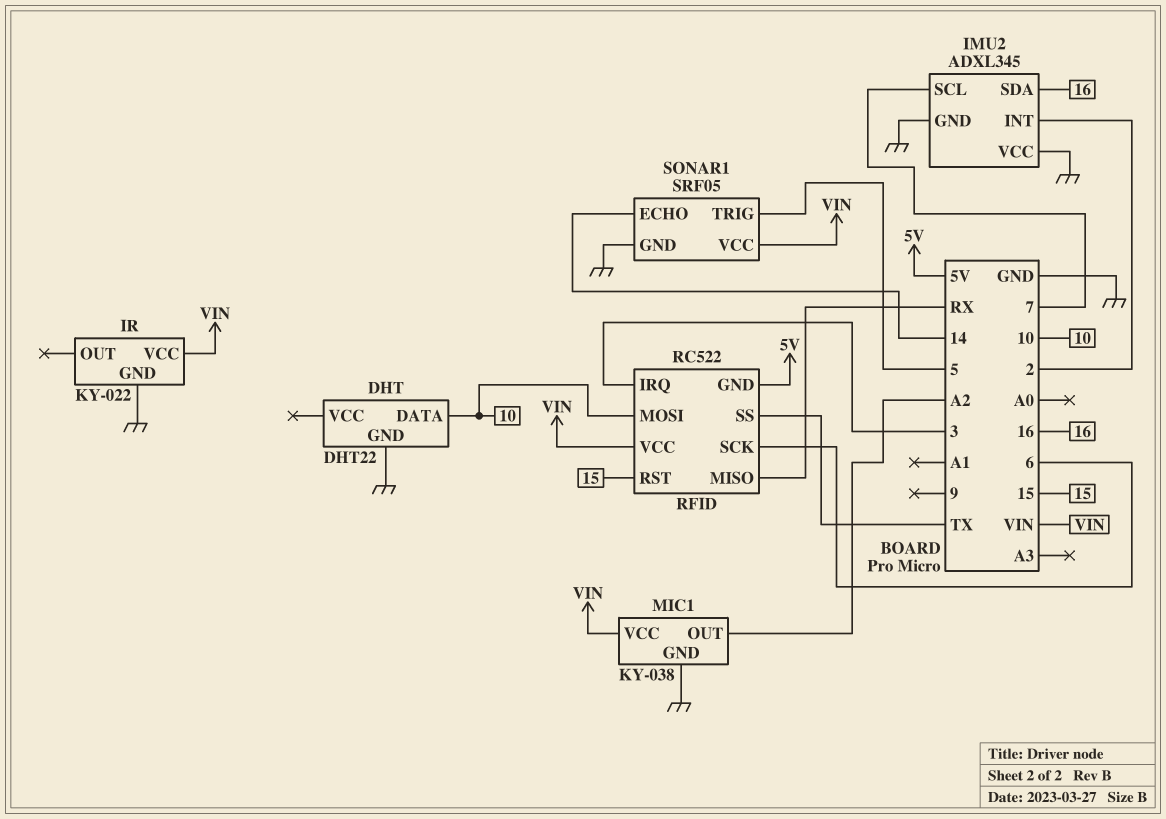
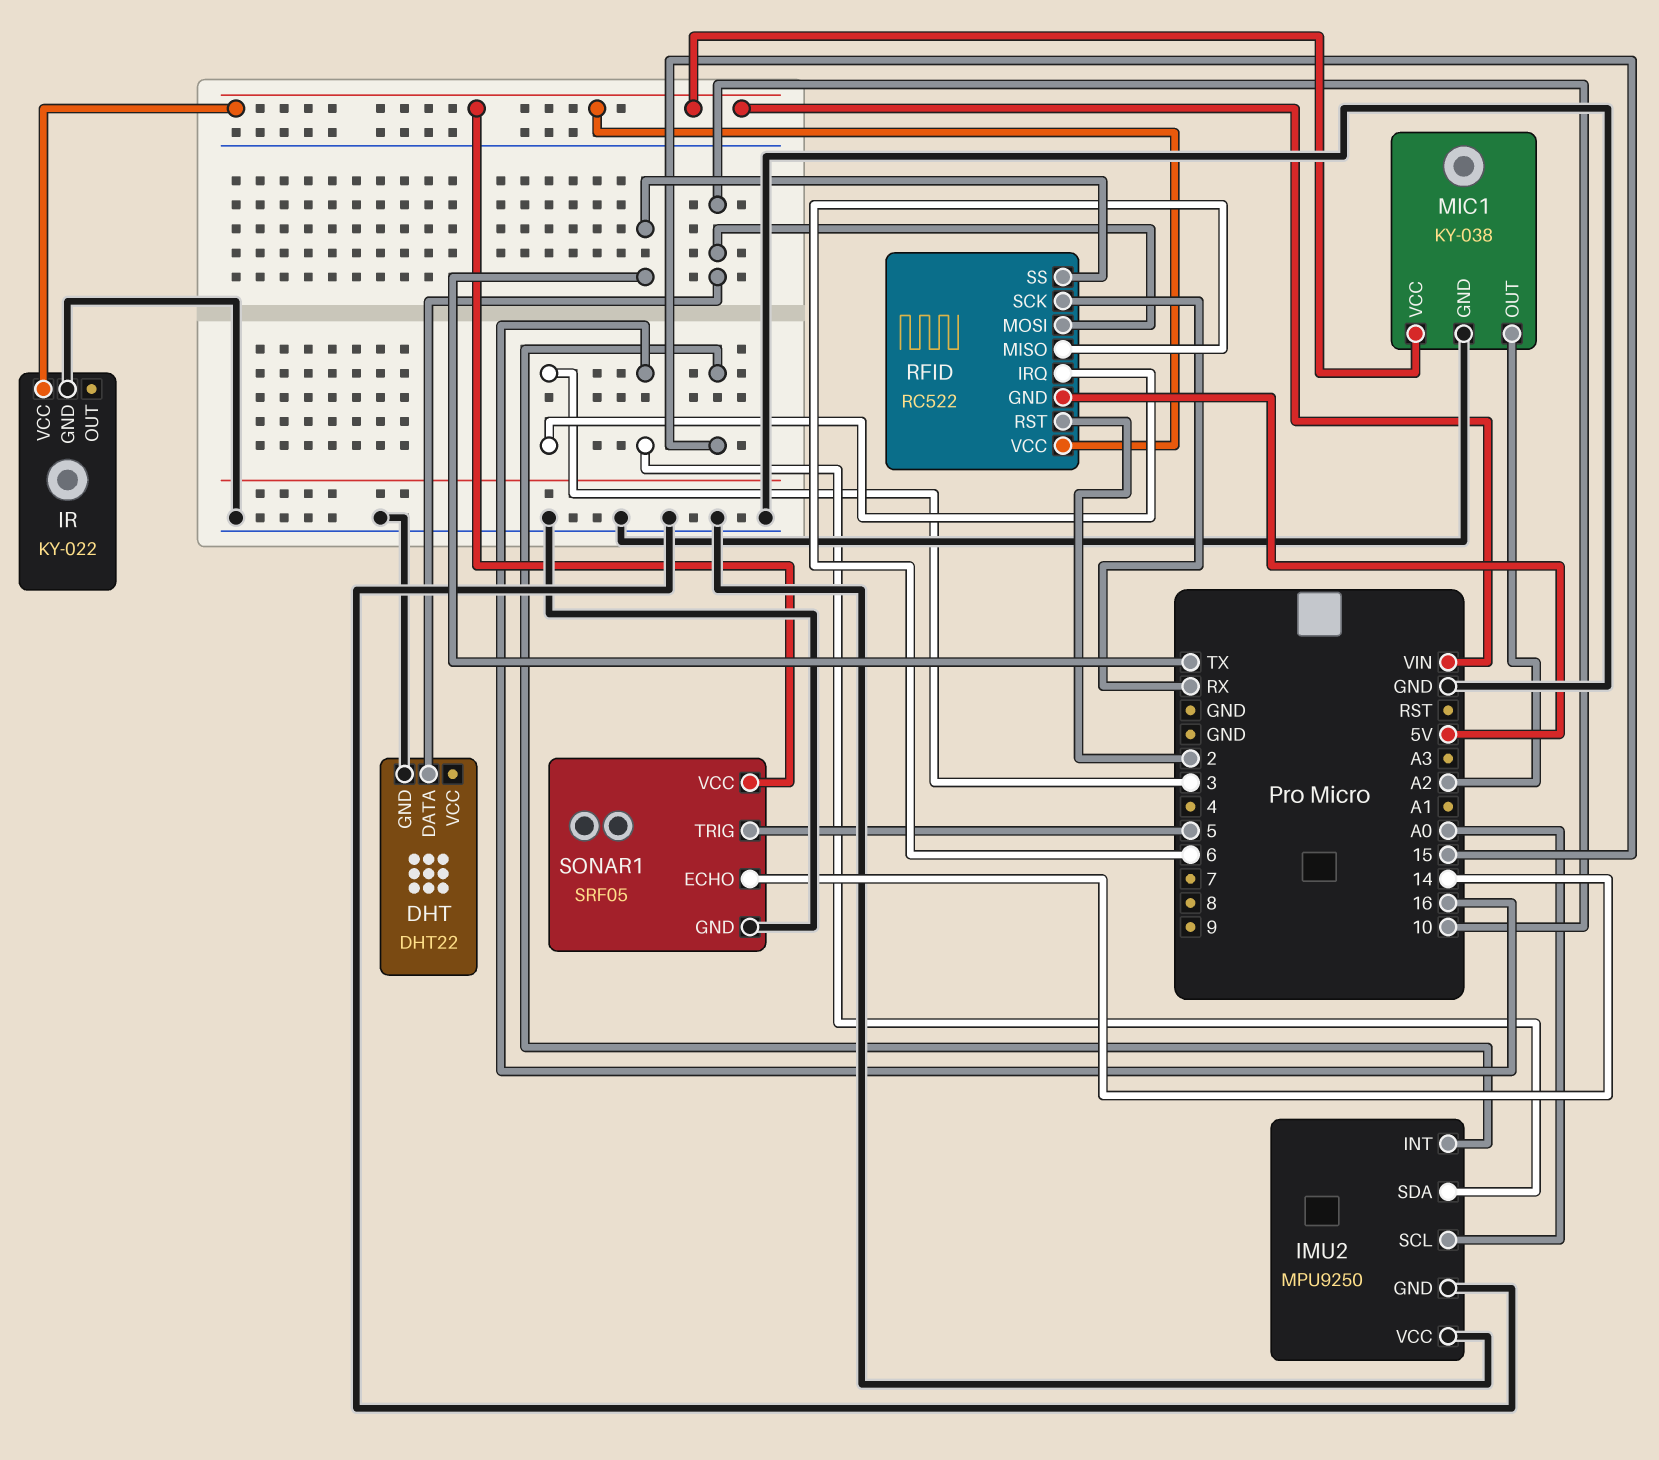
IMU2: ADXL345 -> MPU9250
IMU2 pin INT: 2 -> 15
IMU2 pin SCL: 7 -> A0
RFID pin MISO: RX -> 6
RFID pin RST: 15 -> 2
RFID pin SCK: 6 -> RX

